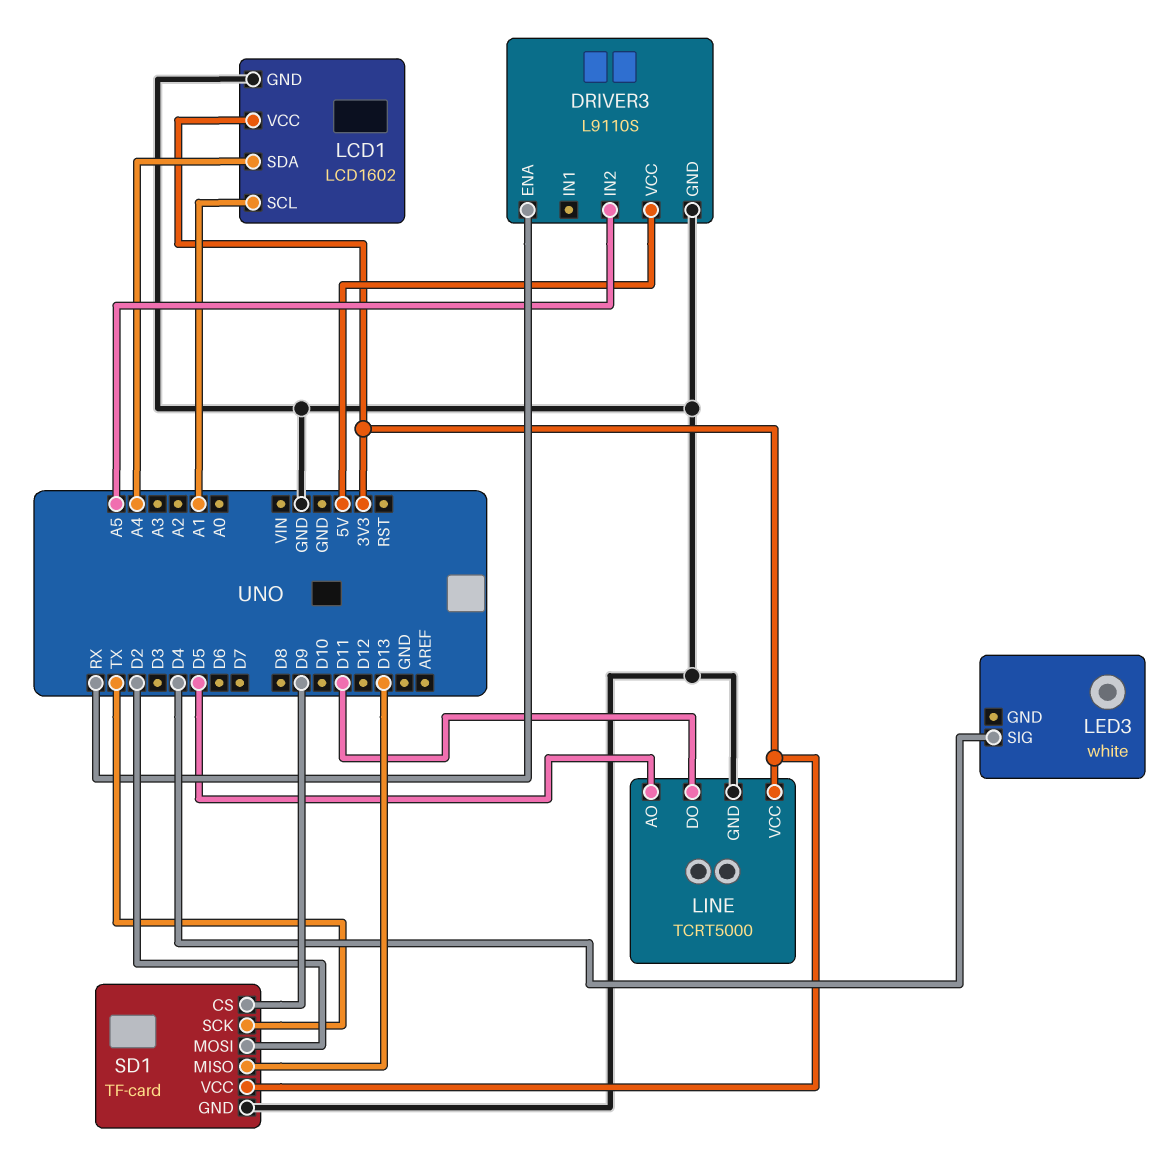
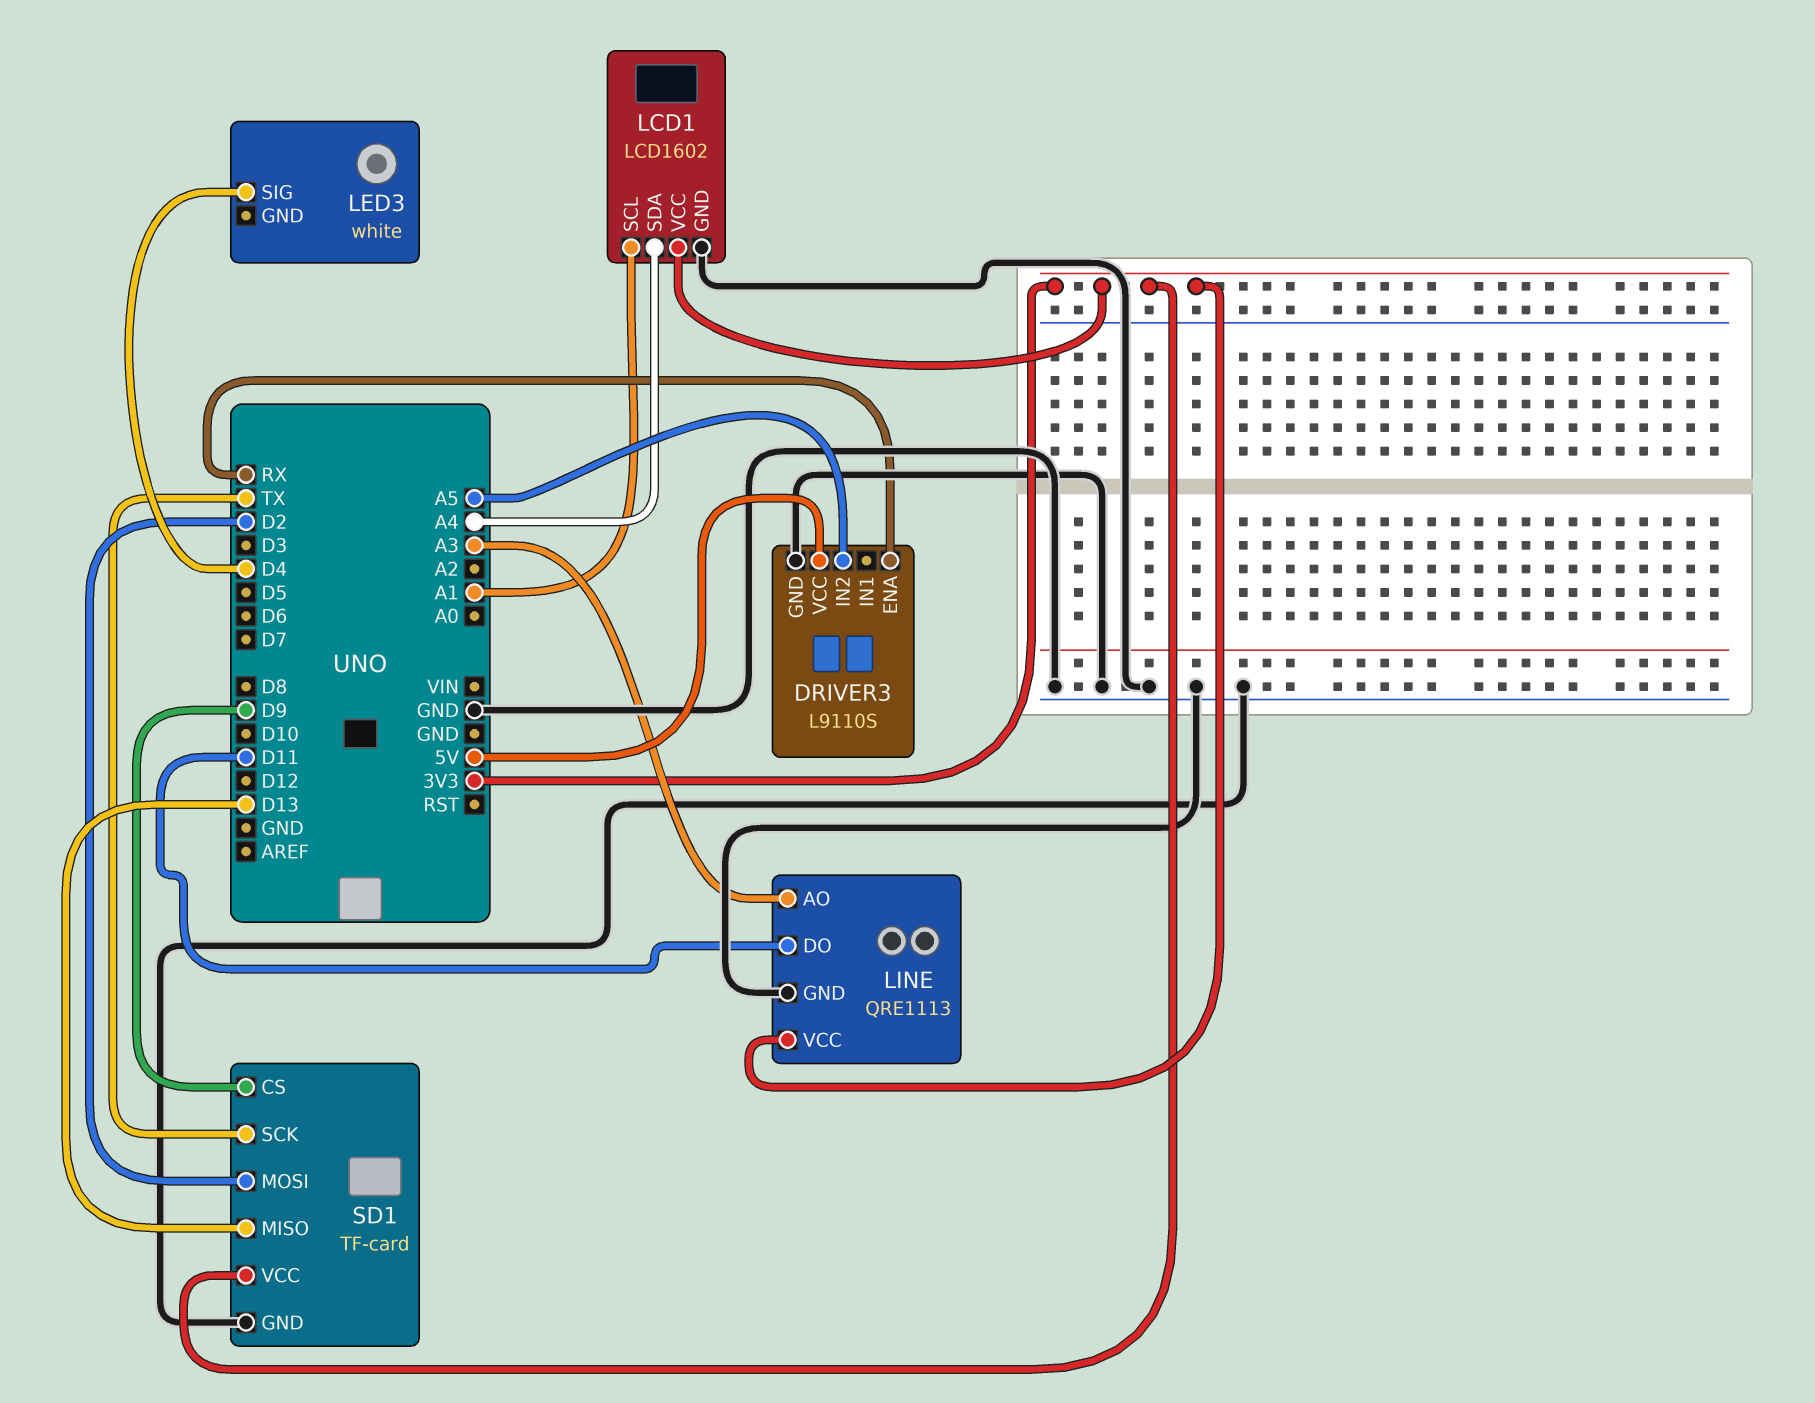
LINE: TCRT5000 -> QRE1113
LINE pin AO: D5 -> A3

